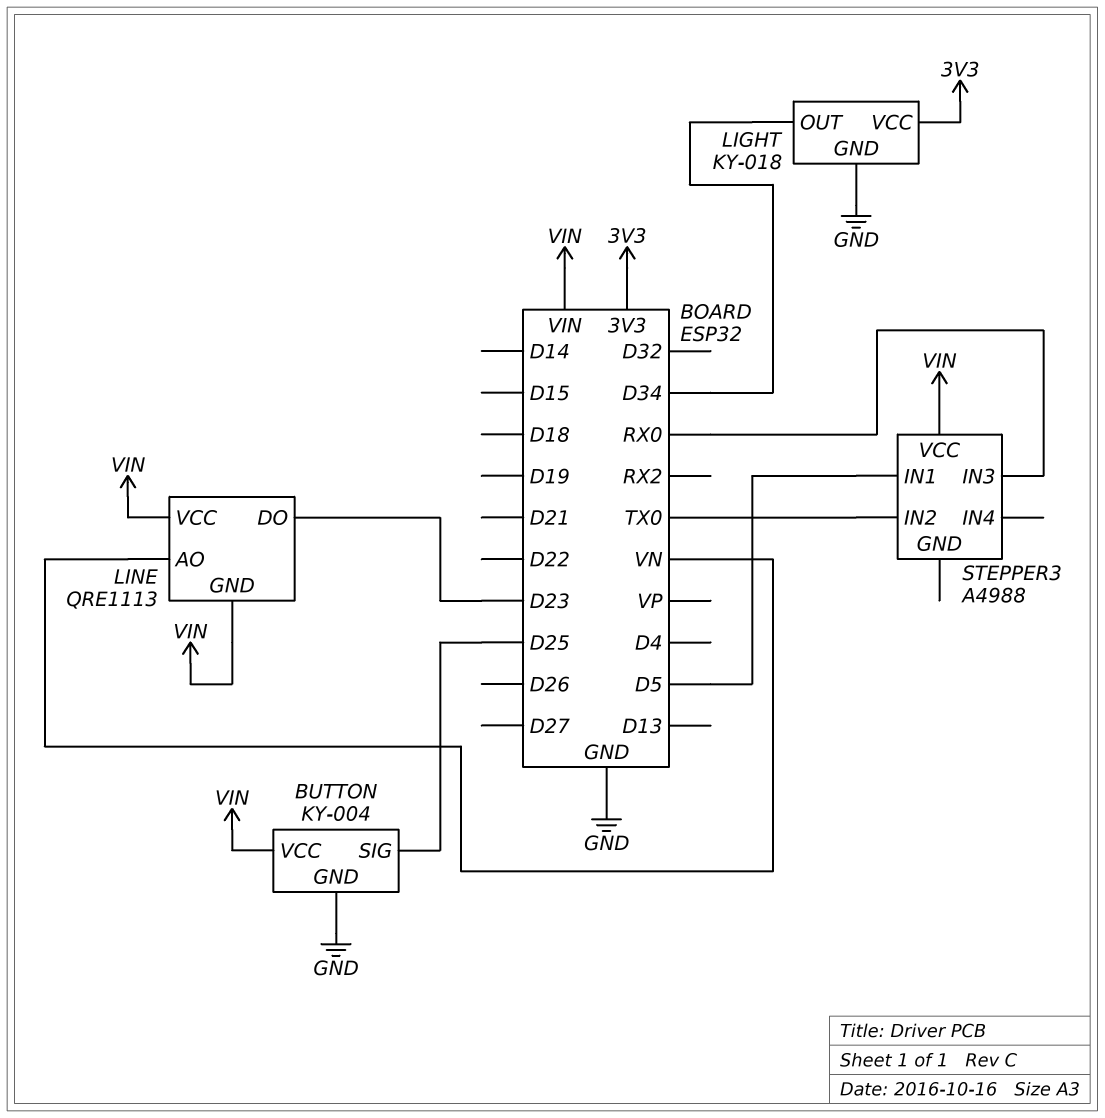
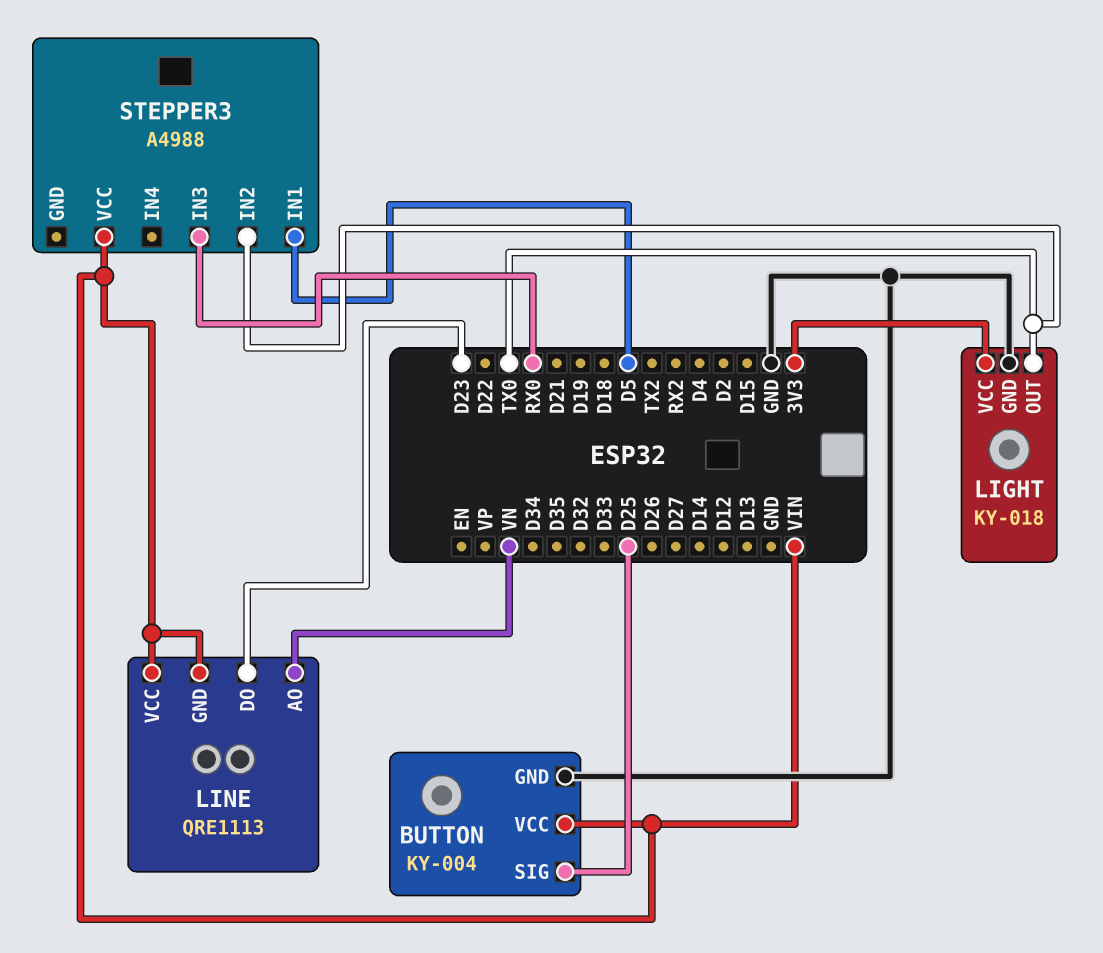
LIGHT pin OUT: D34 -> TX0

